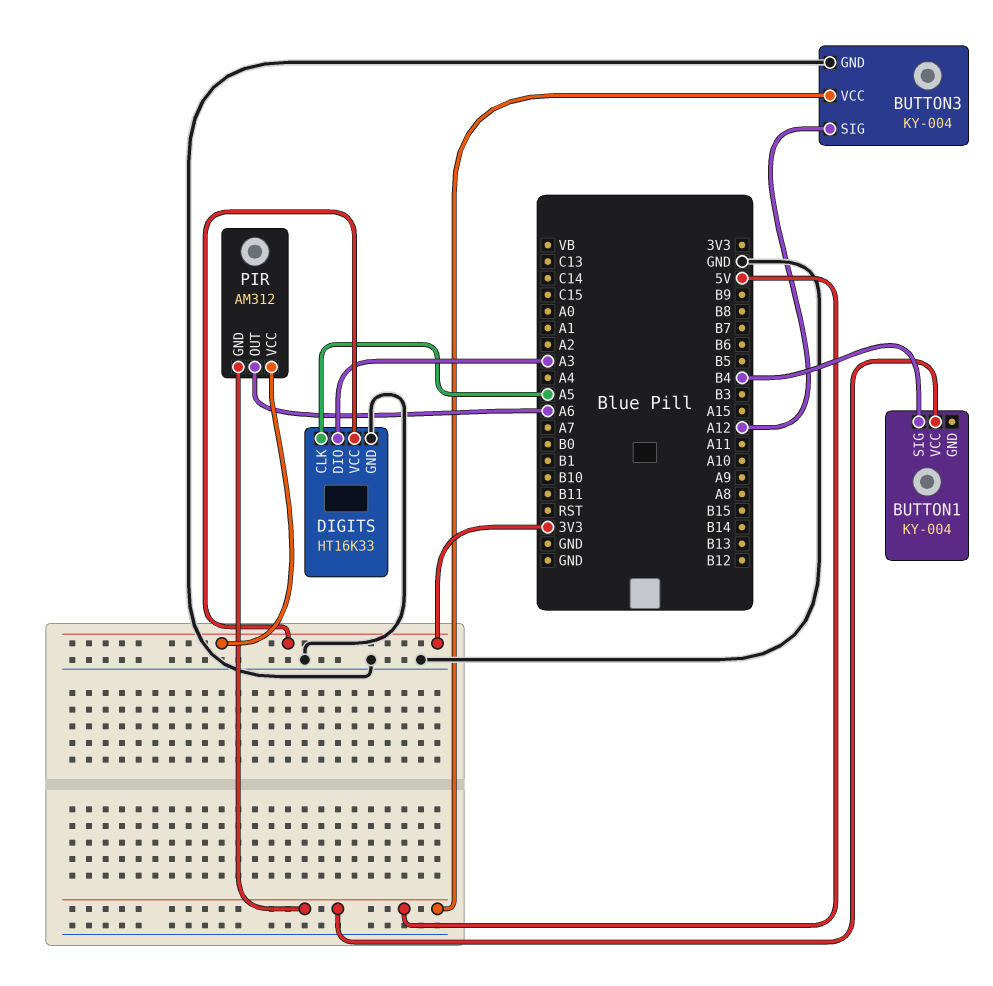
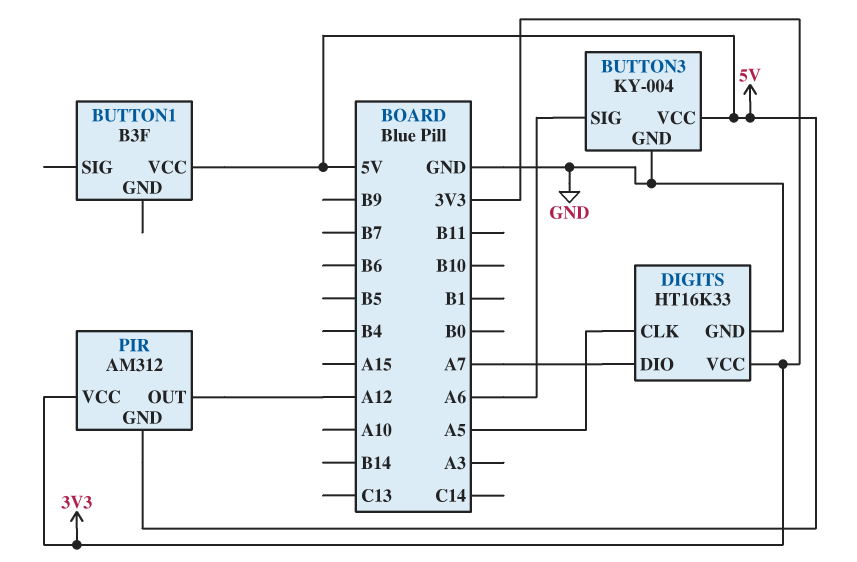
BUTTON1: KY-004 -> B3F
BUTTON1 pin SIG: B4 -> none
BUTTON3 pin SIG: A12 -> A6
DIGITS pin DIO: A3 -> A7
PIR pin OUT: A6 -> A12

